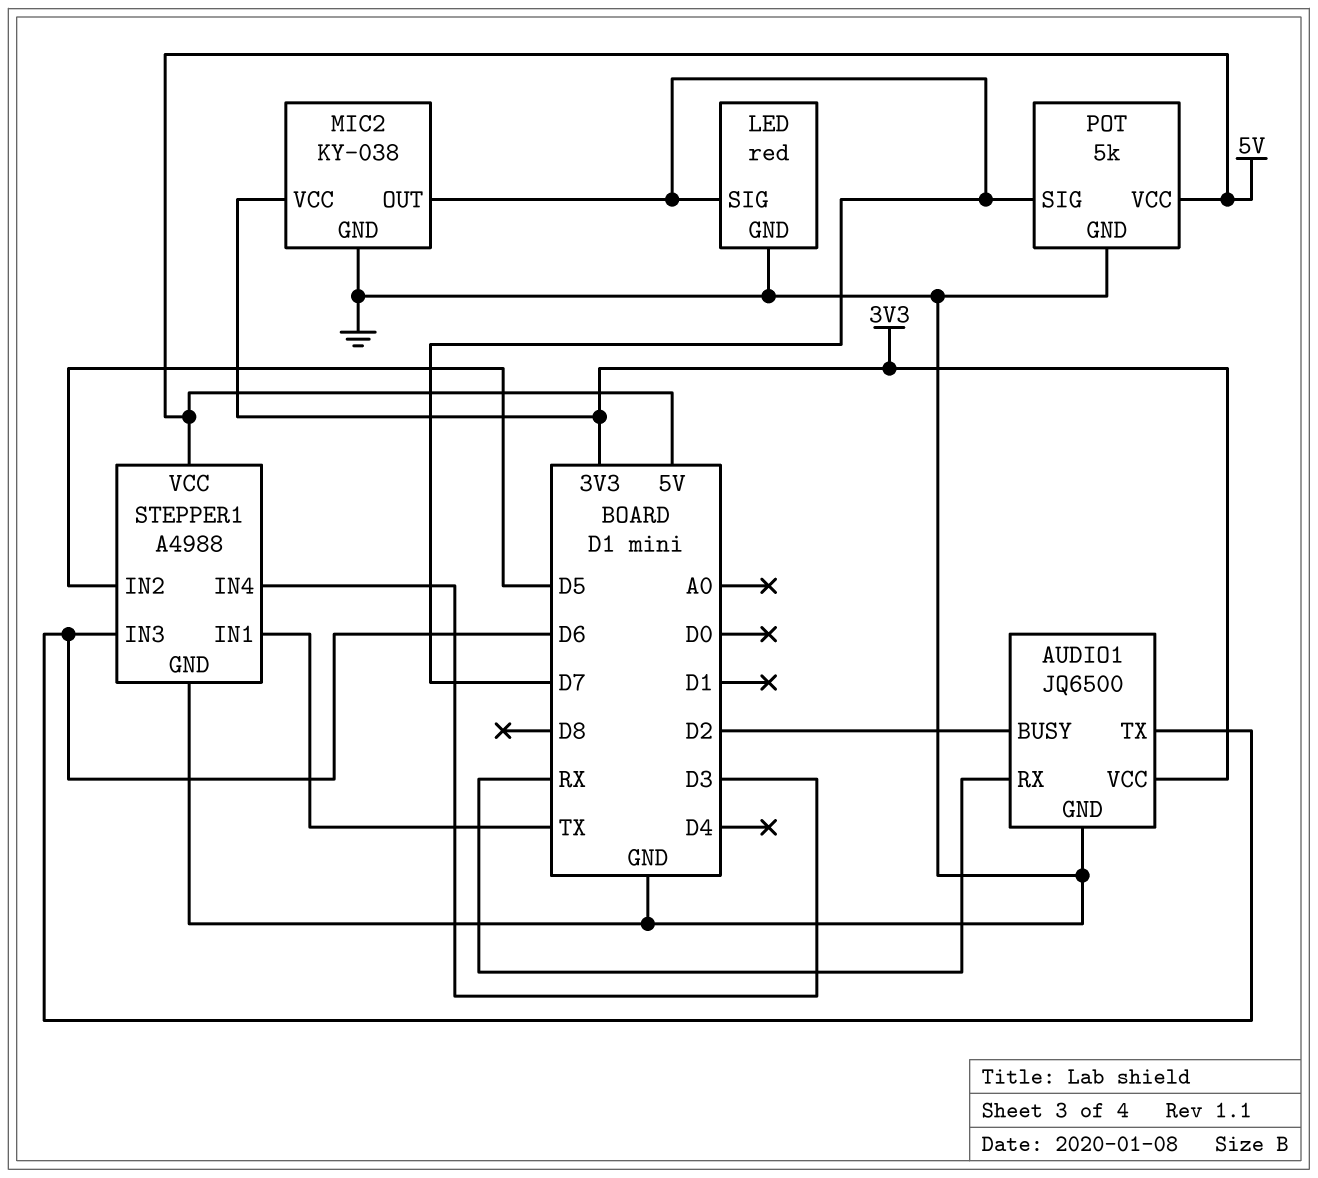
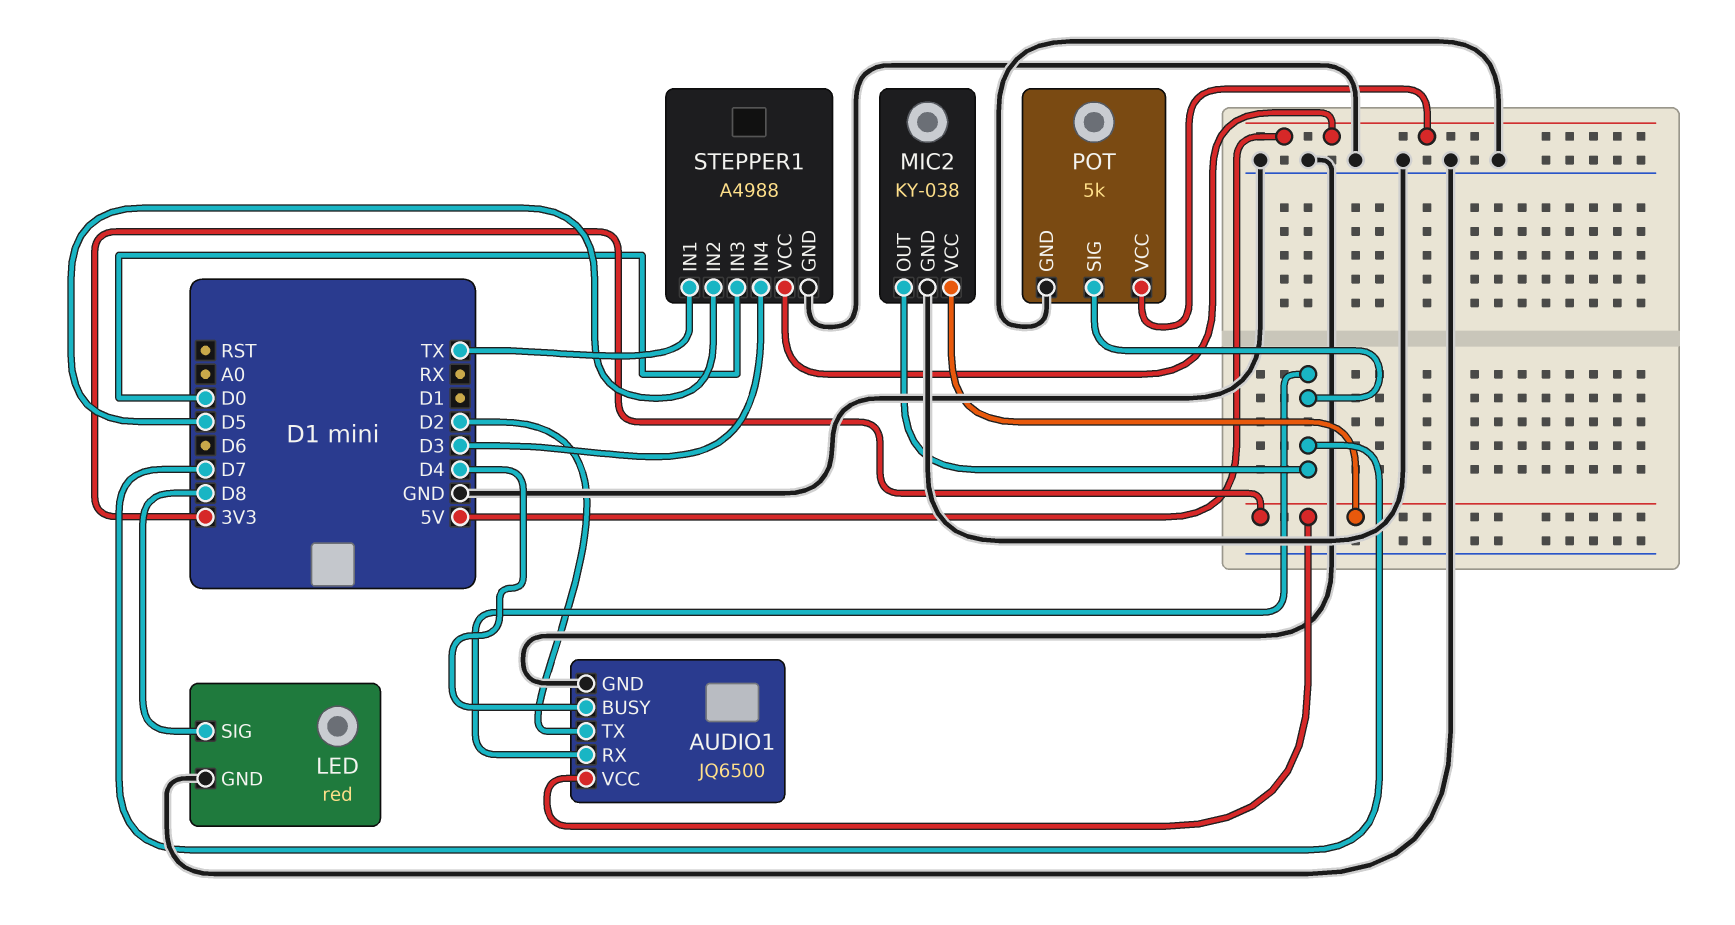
AUDIO1 pin BUSY: D2 -> D4
AUDIO1 pin RX: RX -> D7
AUDIO1 pin TX: D6 -> D2
LED pin SIG: D7 -> D8
STEPPER1 pin IN3: D6 -> D0

